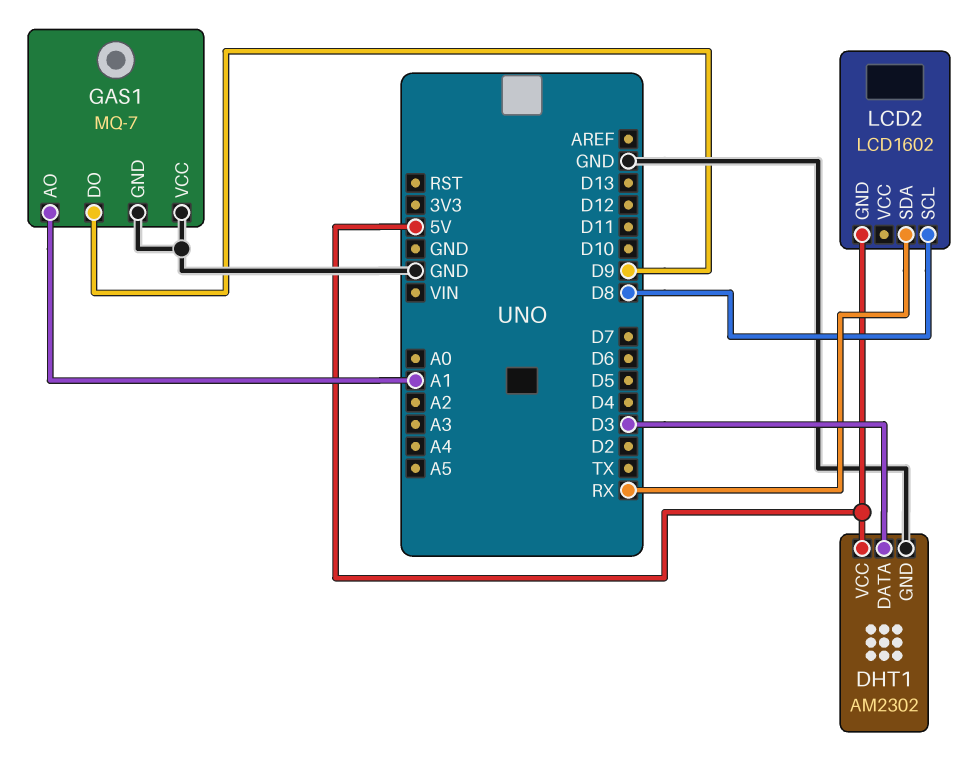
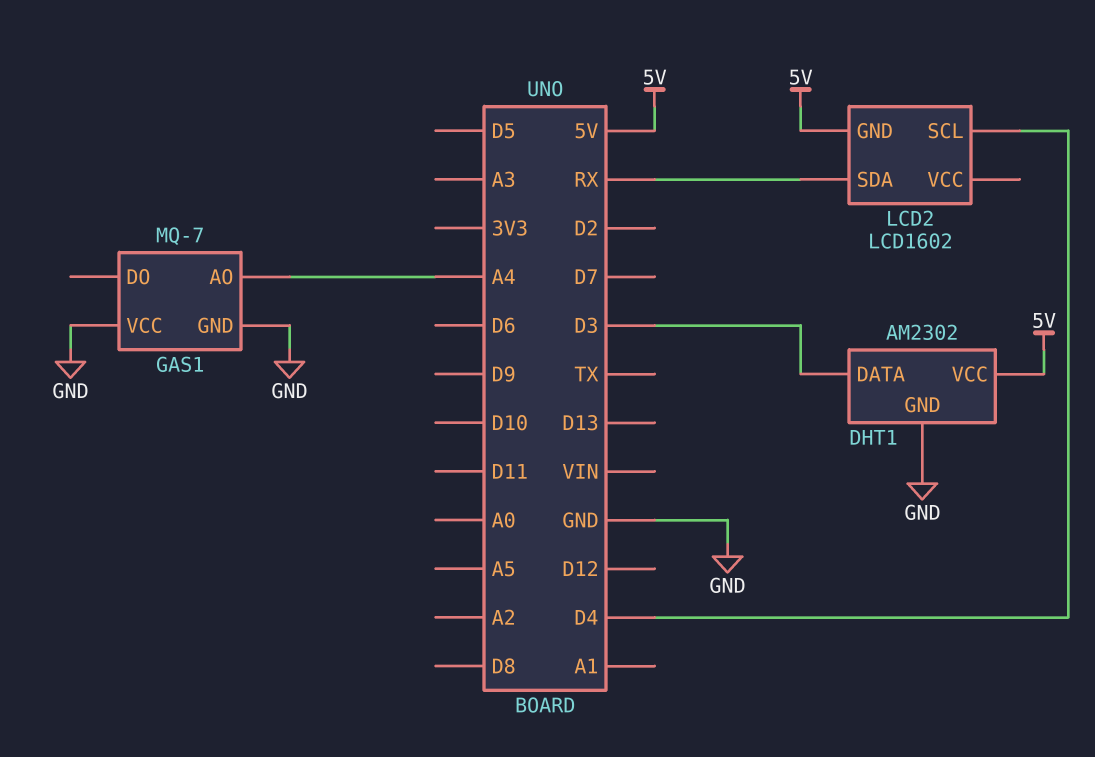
GAS1 pin AO: A1 -> A4
GAS1 pin DO: D9 -> none
LCD2 pin SCL: D8 -> D4

